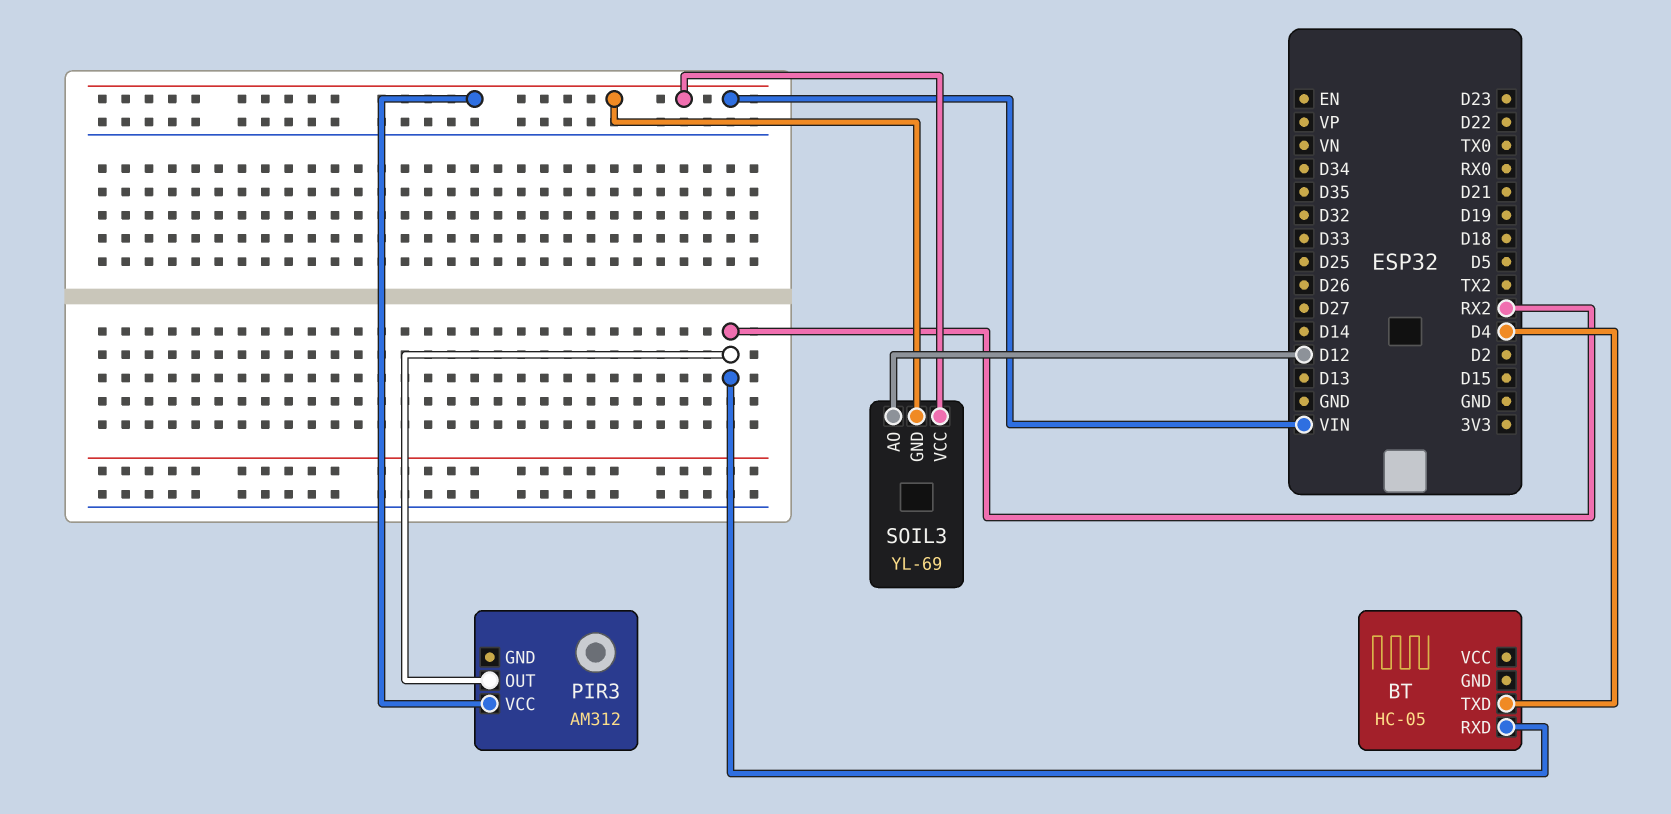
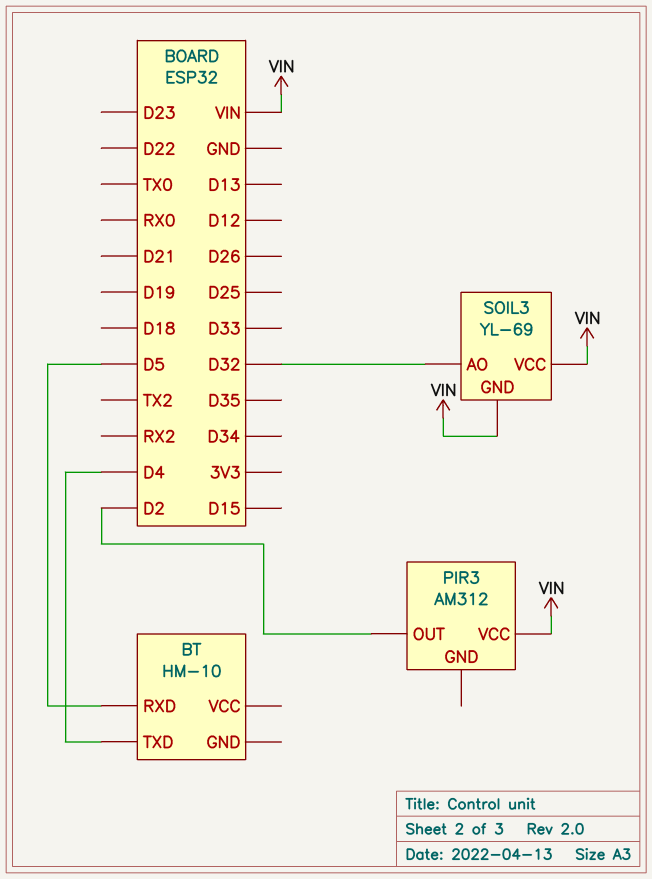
BT: HC-05 -> HM-10
BT pin RXD: RX2 -> D5
PIR3 pin OUT: RX2 -> D2
SOIL3 pin AO: D12 -> D32

